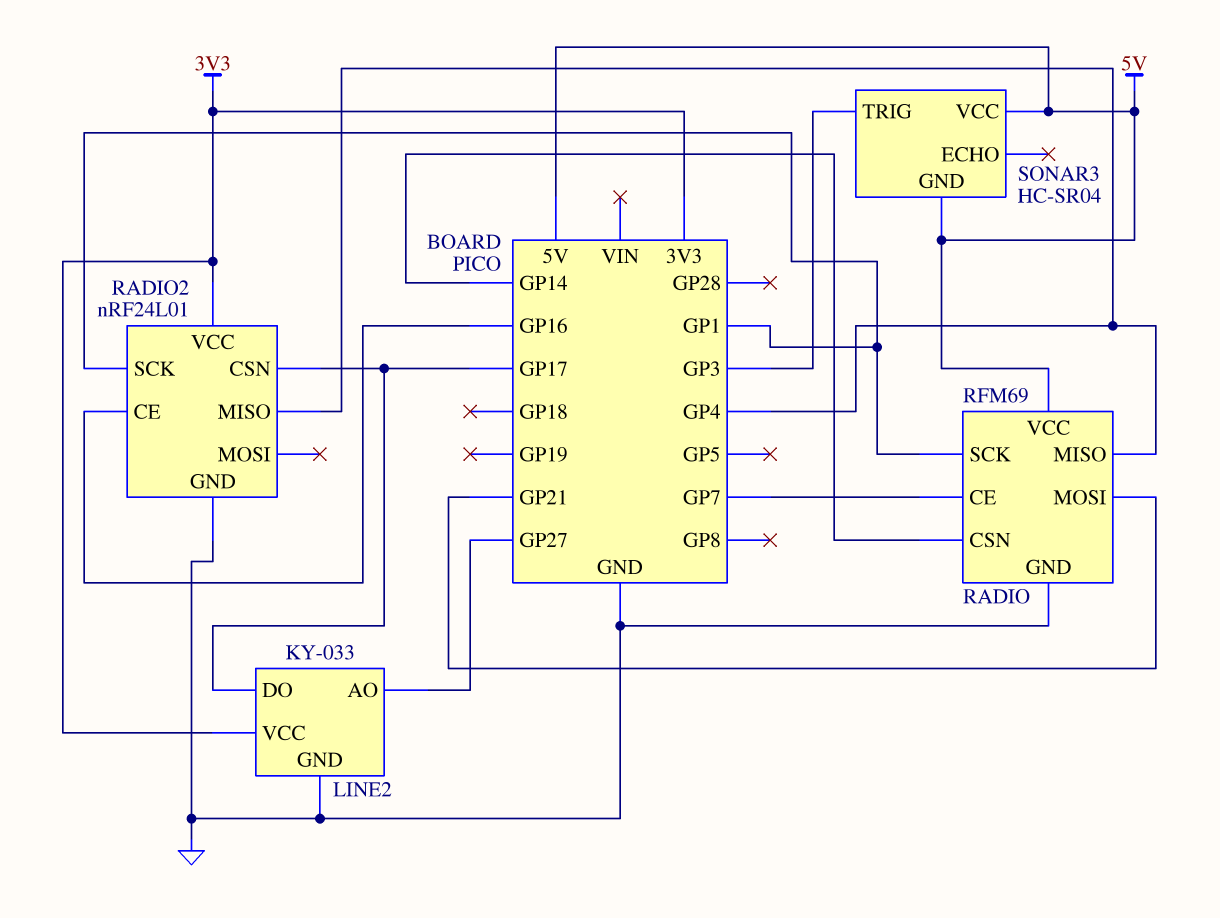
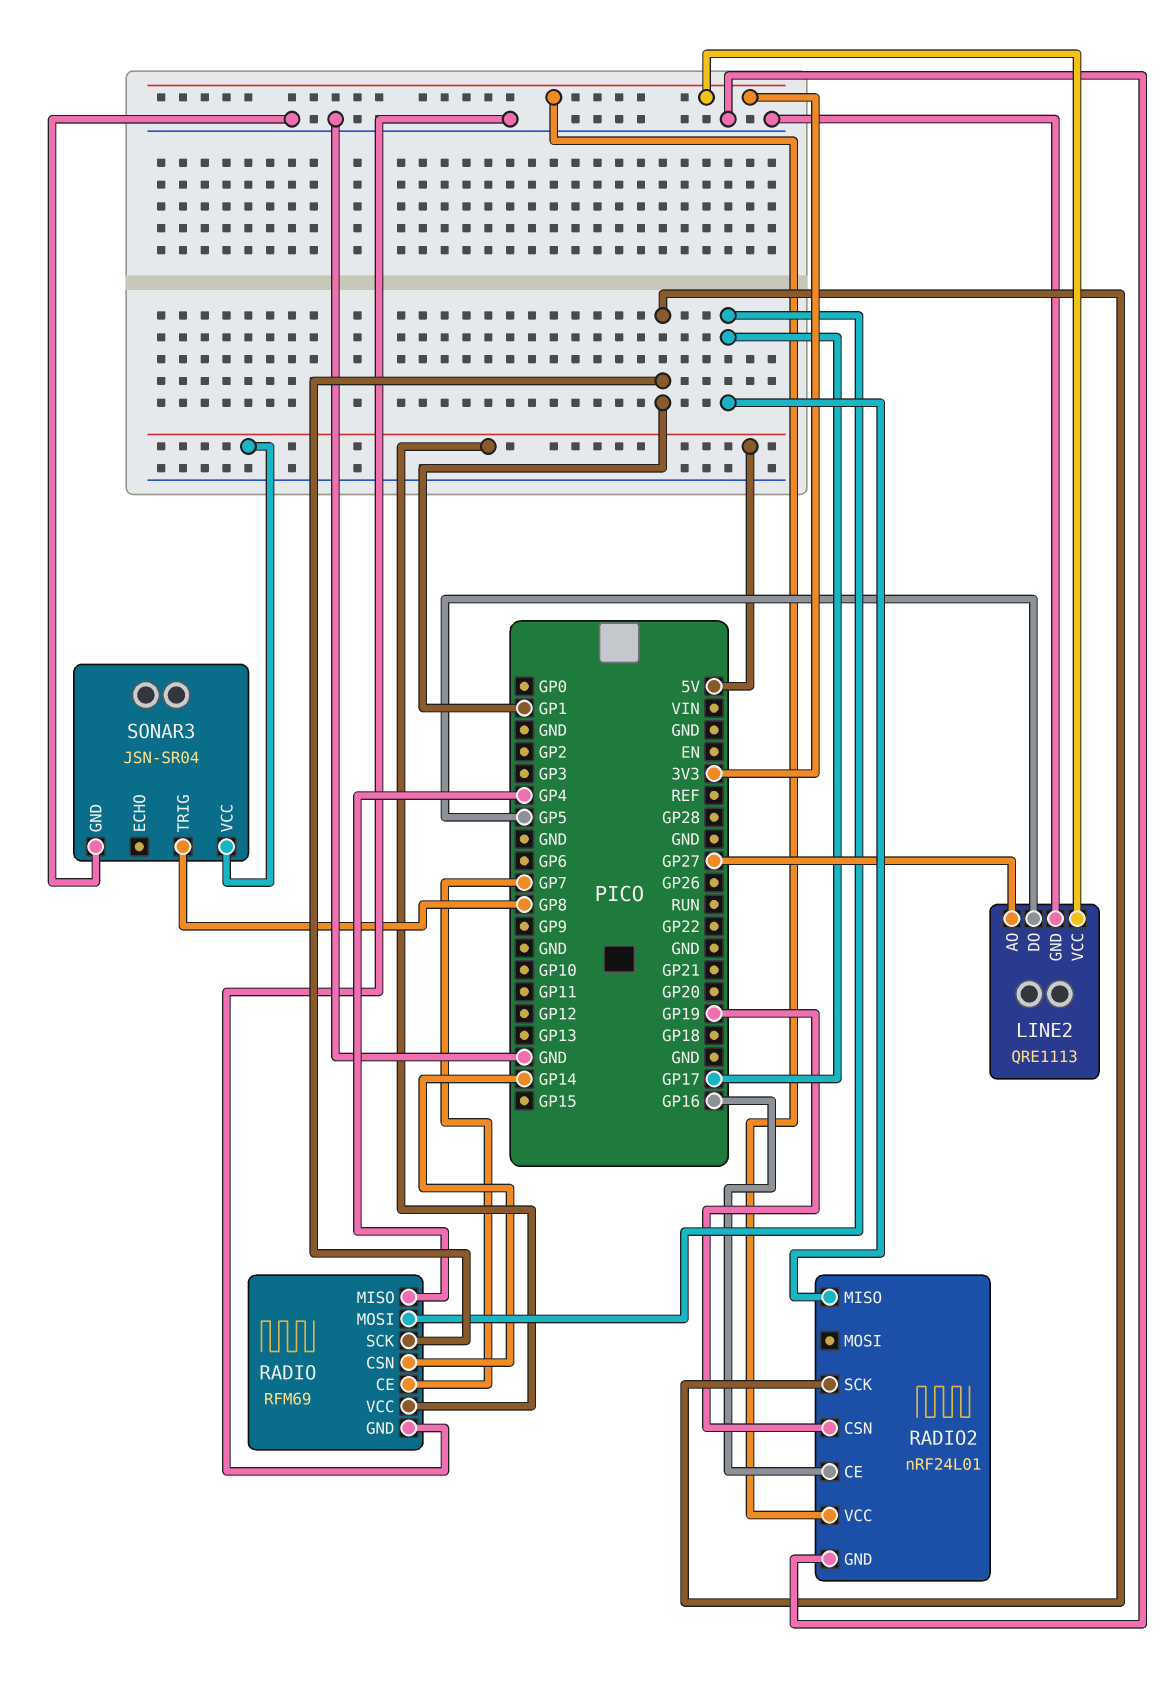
LINE2: KY-033 -> QRE1113
LINE2 pin DO: GP17 -> GP5
RADIO pin MOSI: GP21 -> GP17
RADIO2 pin CSN: GP17 -> GP19
RADIO2 pin MISO: GP4 -> GP17
SONAR3: HC-SR04 -> JSN-SR04
SONAR3 pin GND: 5V -> GND
SONAR3 pin TRIG: GP3 -> GP8

